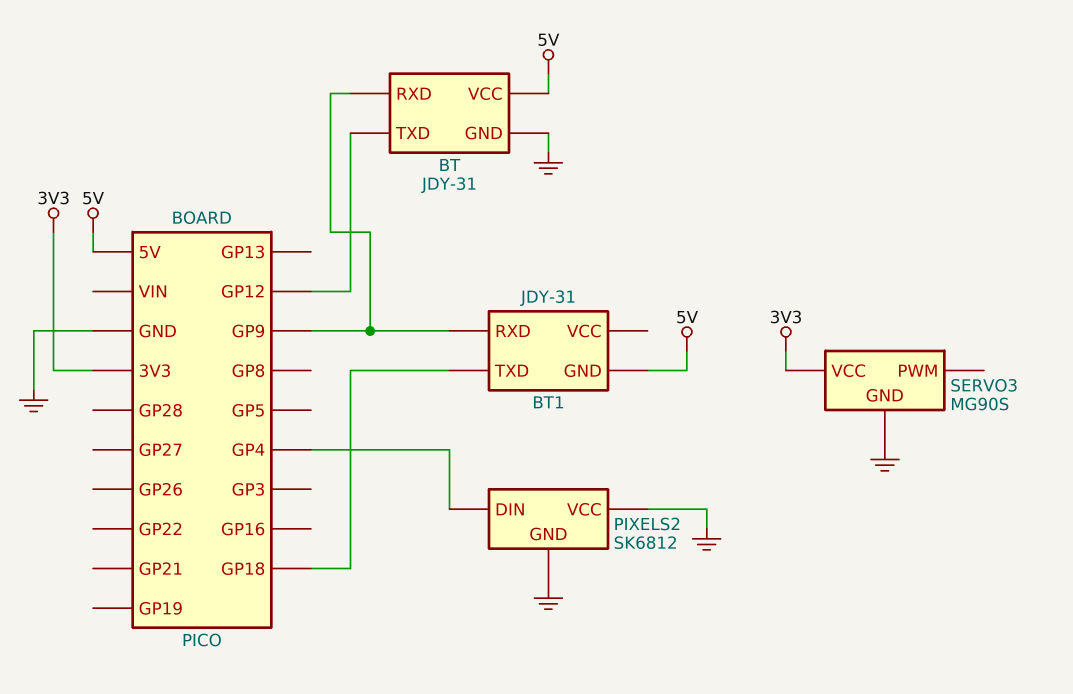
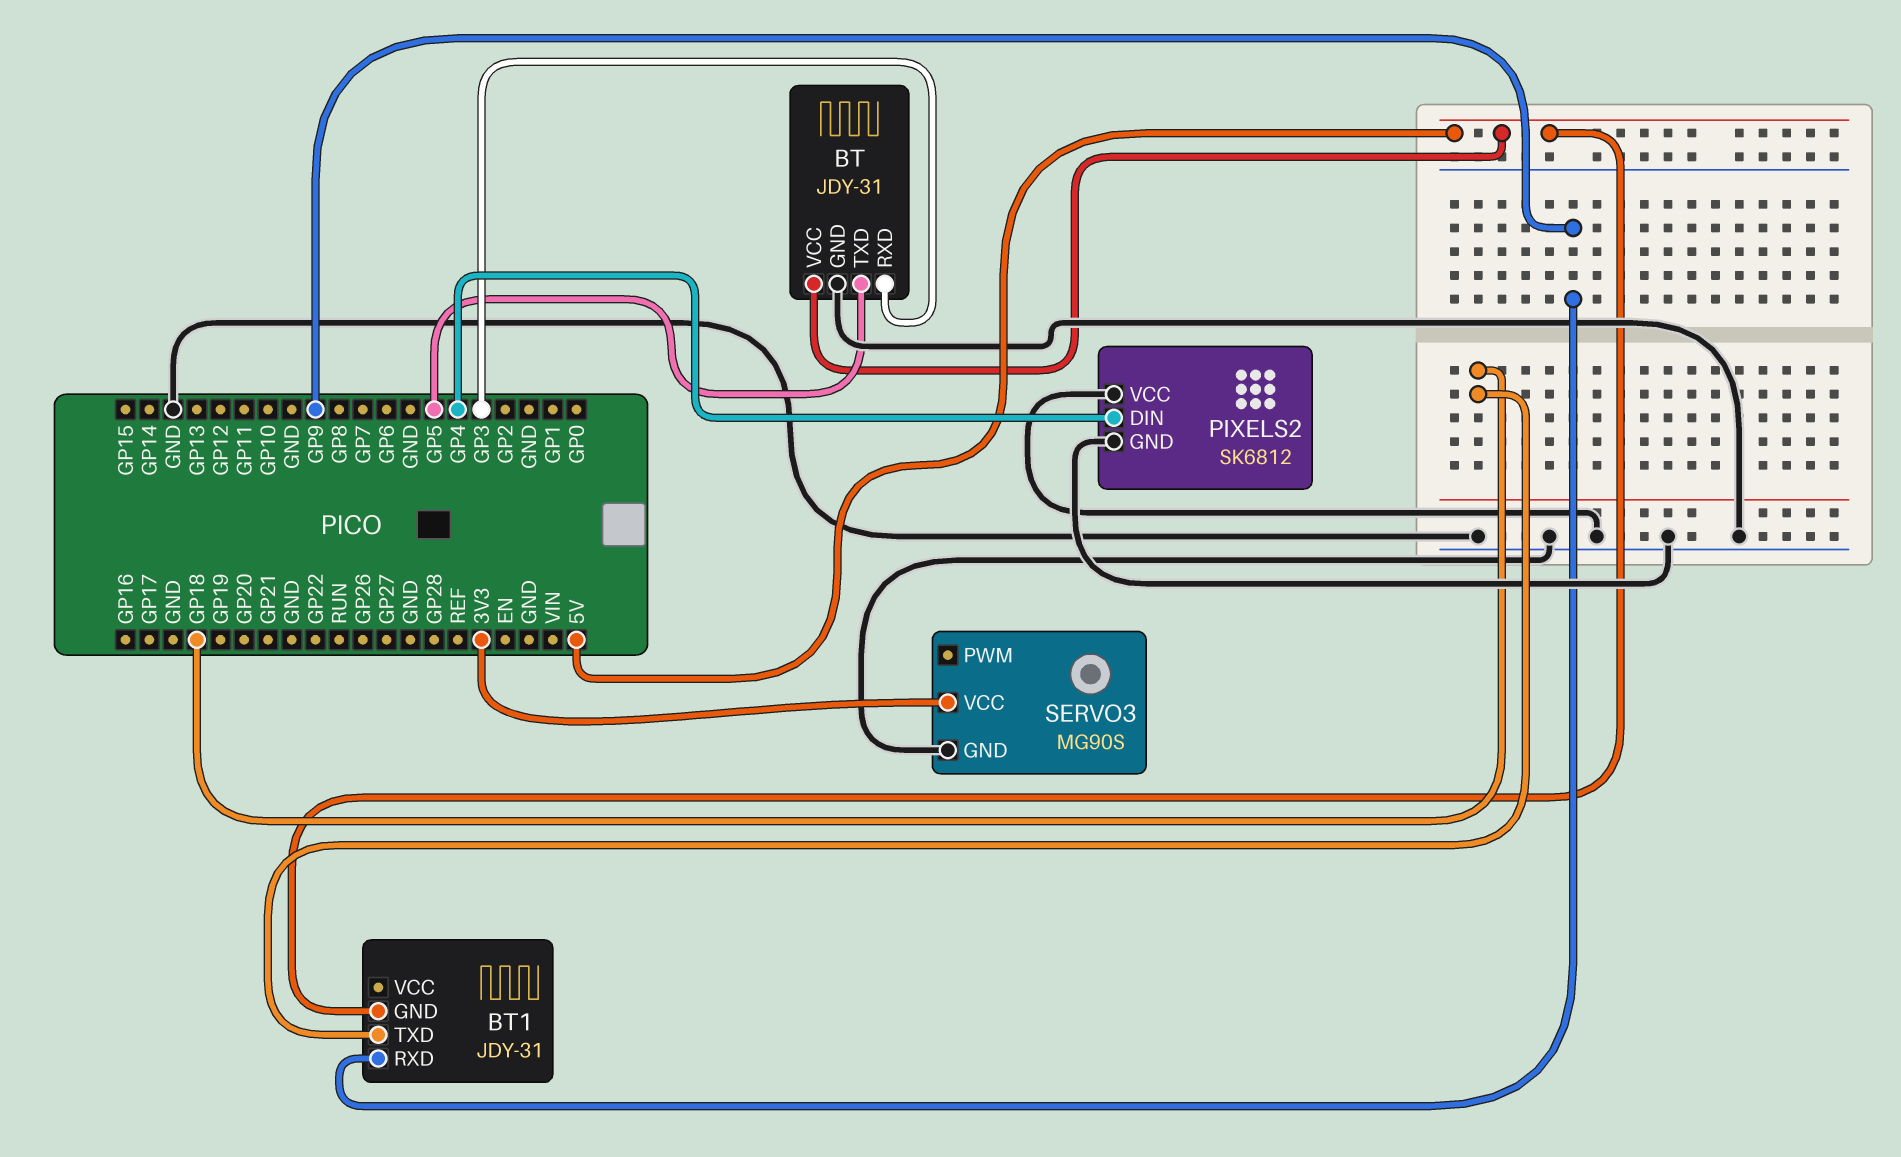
BT pin RXD: GP9 -> GP3
BT pin TXD: GP12 -> GP5

